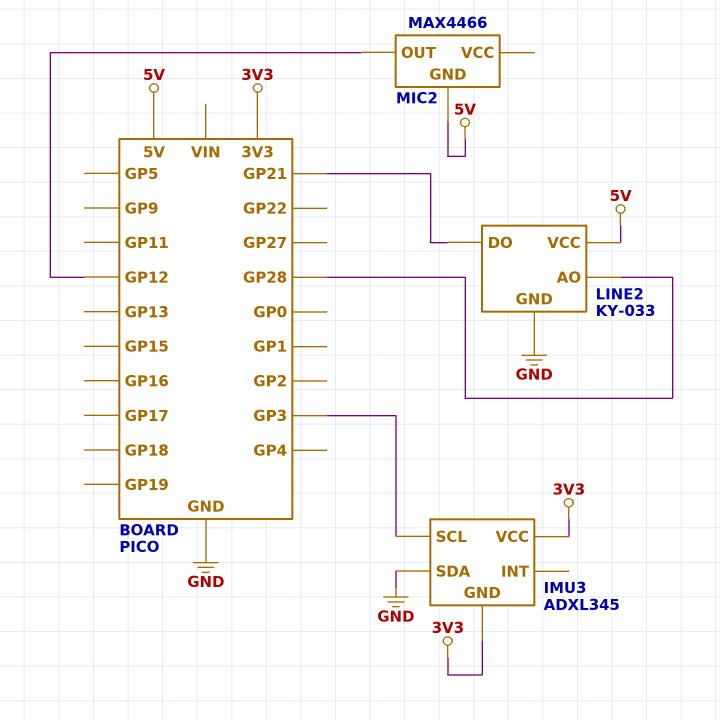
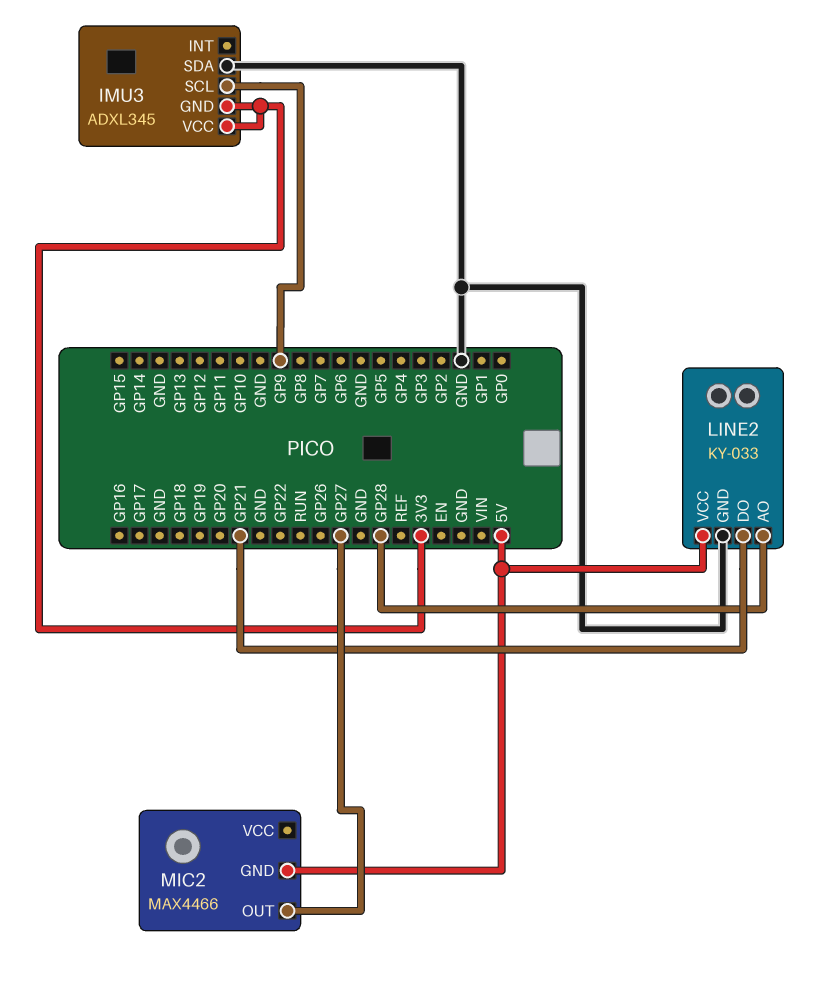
IMU3 pin SCL: GP3 -> GP9
MIC2 pin OUT: GP12 -> GP27

